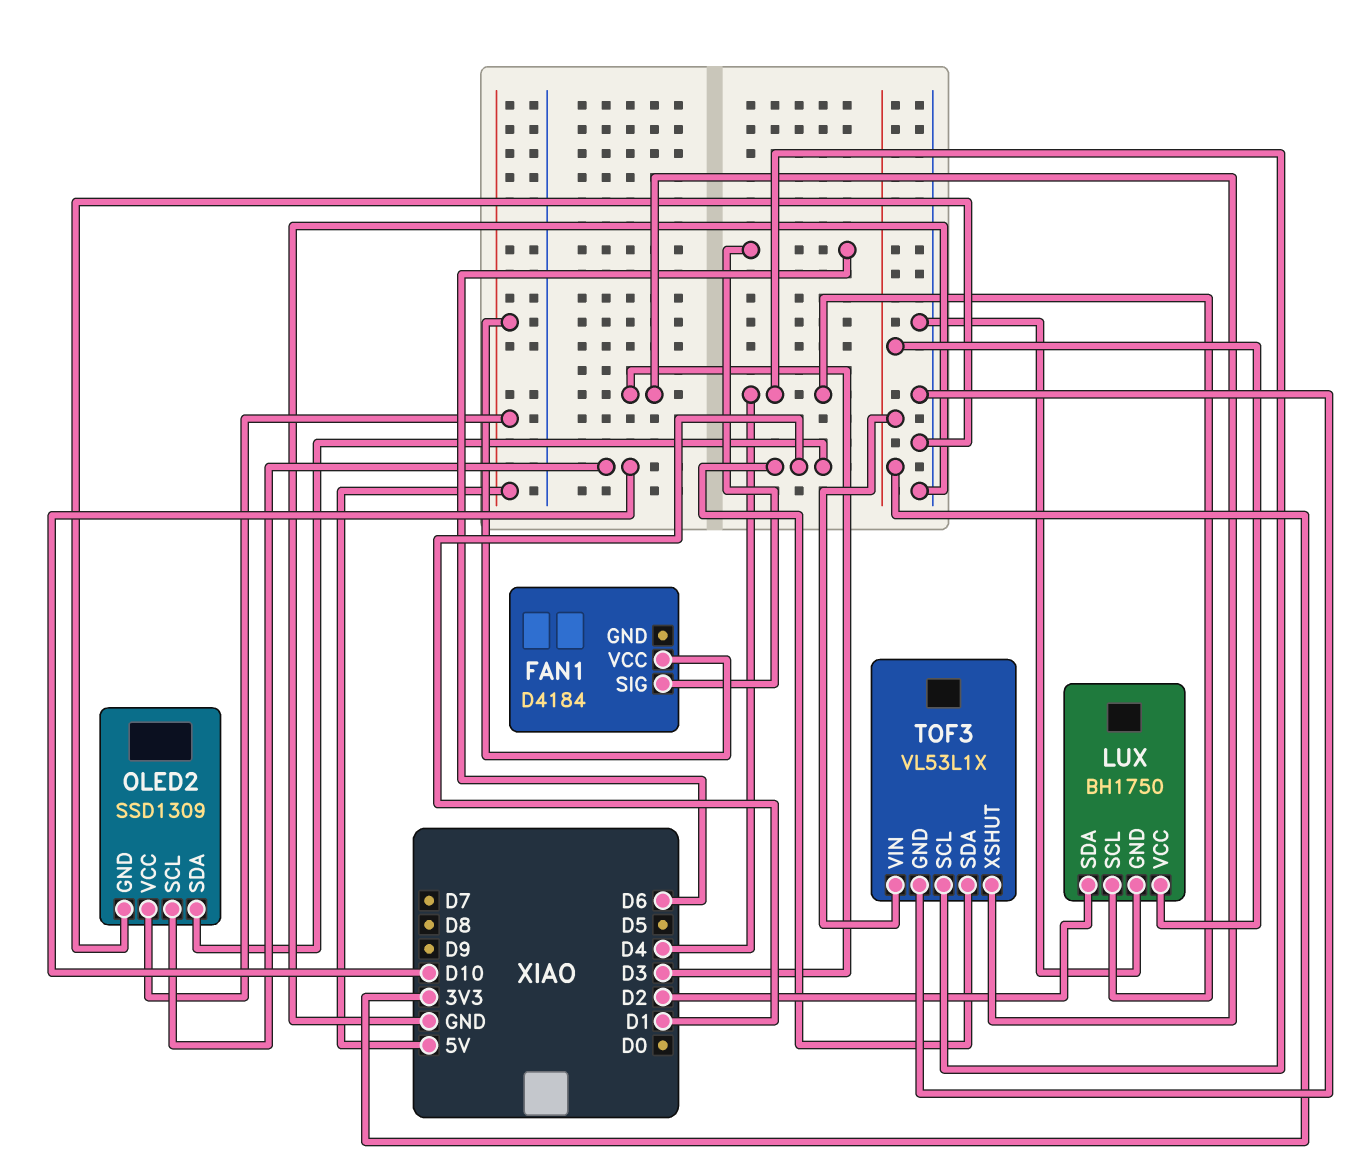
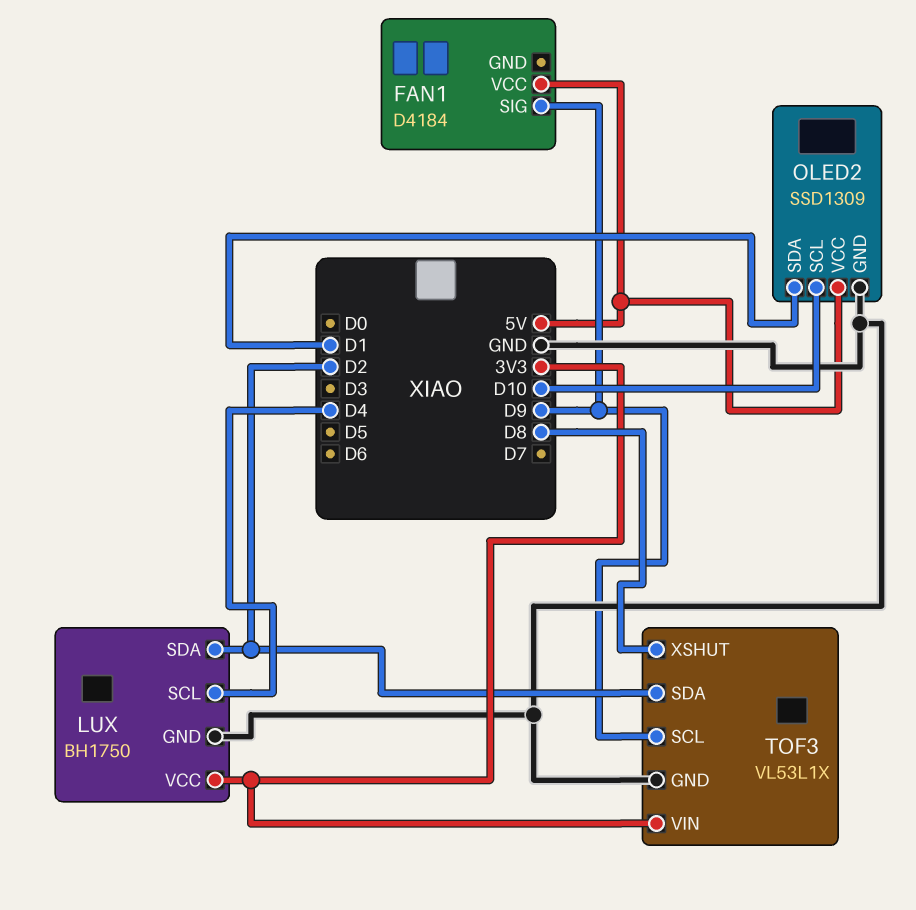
FAN1 pin SIG: D6 -> D9
TOF3 pin SCL: D4 -> D9
TOF3 pin SDA: D1 -> D2
TOF3 pin XSHUT: D3 -> D8

